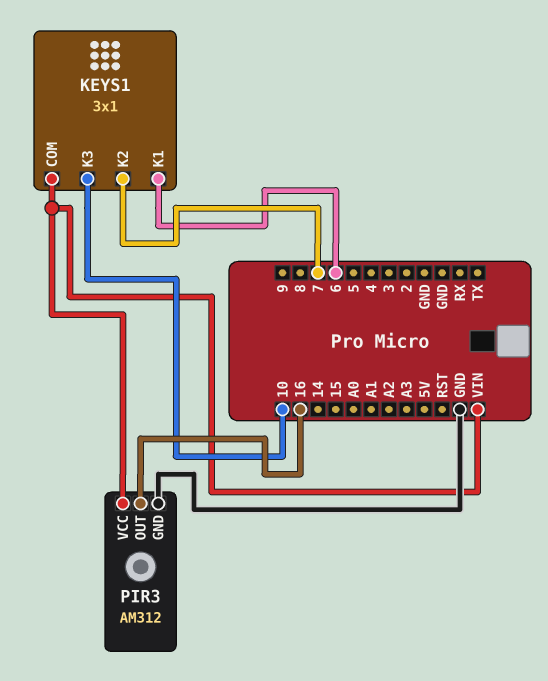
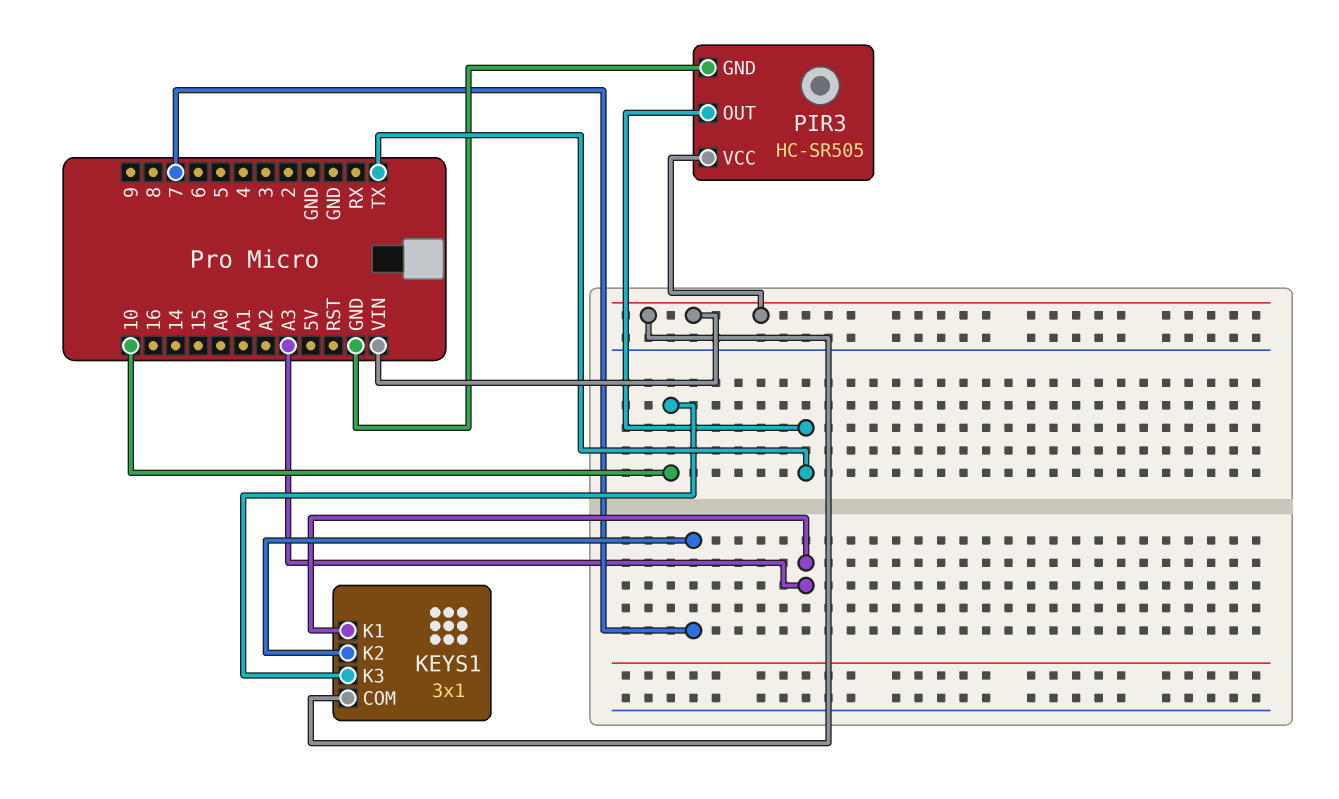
KEYS1 pin K1: 6 -> A3
PIR3: AM312 -> HC-SR505
PIR3 pin OUT: 16 -> TX

